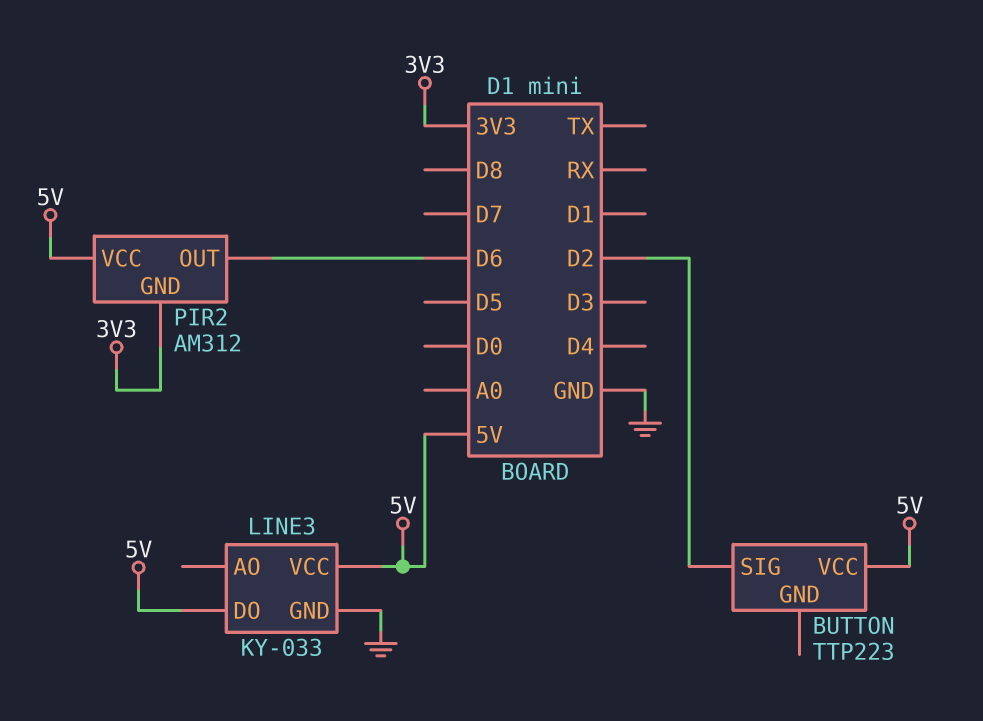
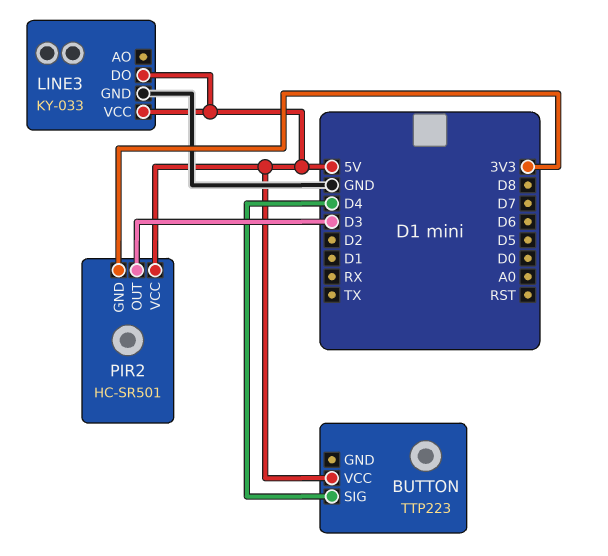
BUTTON pin SIG: D2 -> D4
PIR2: AM312 -> HC-SR501
PIR2 pin OUT: D6 -> D3

